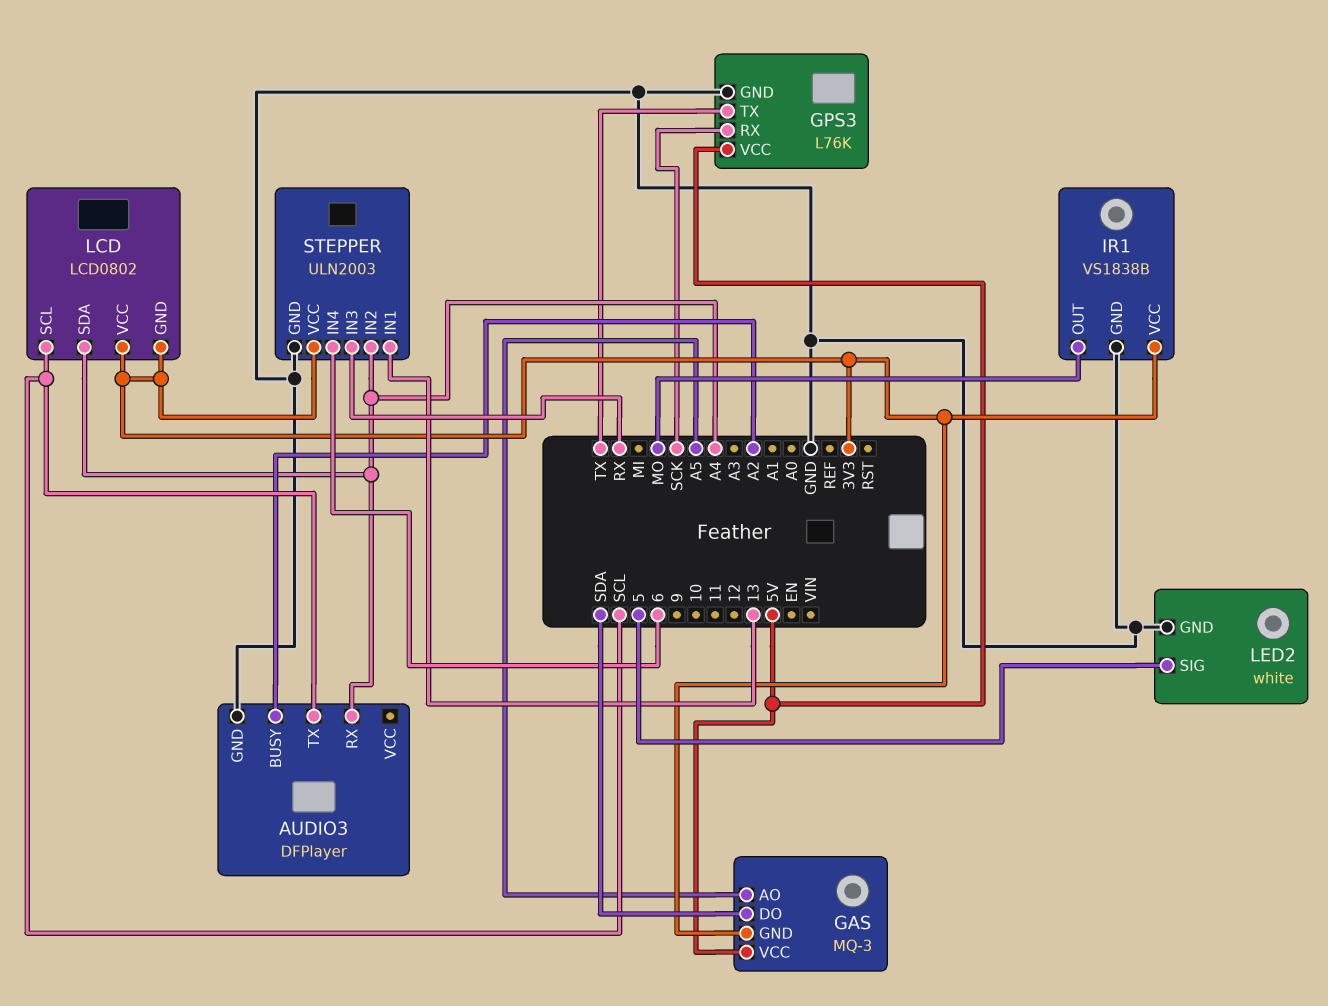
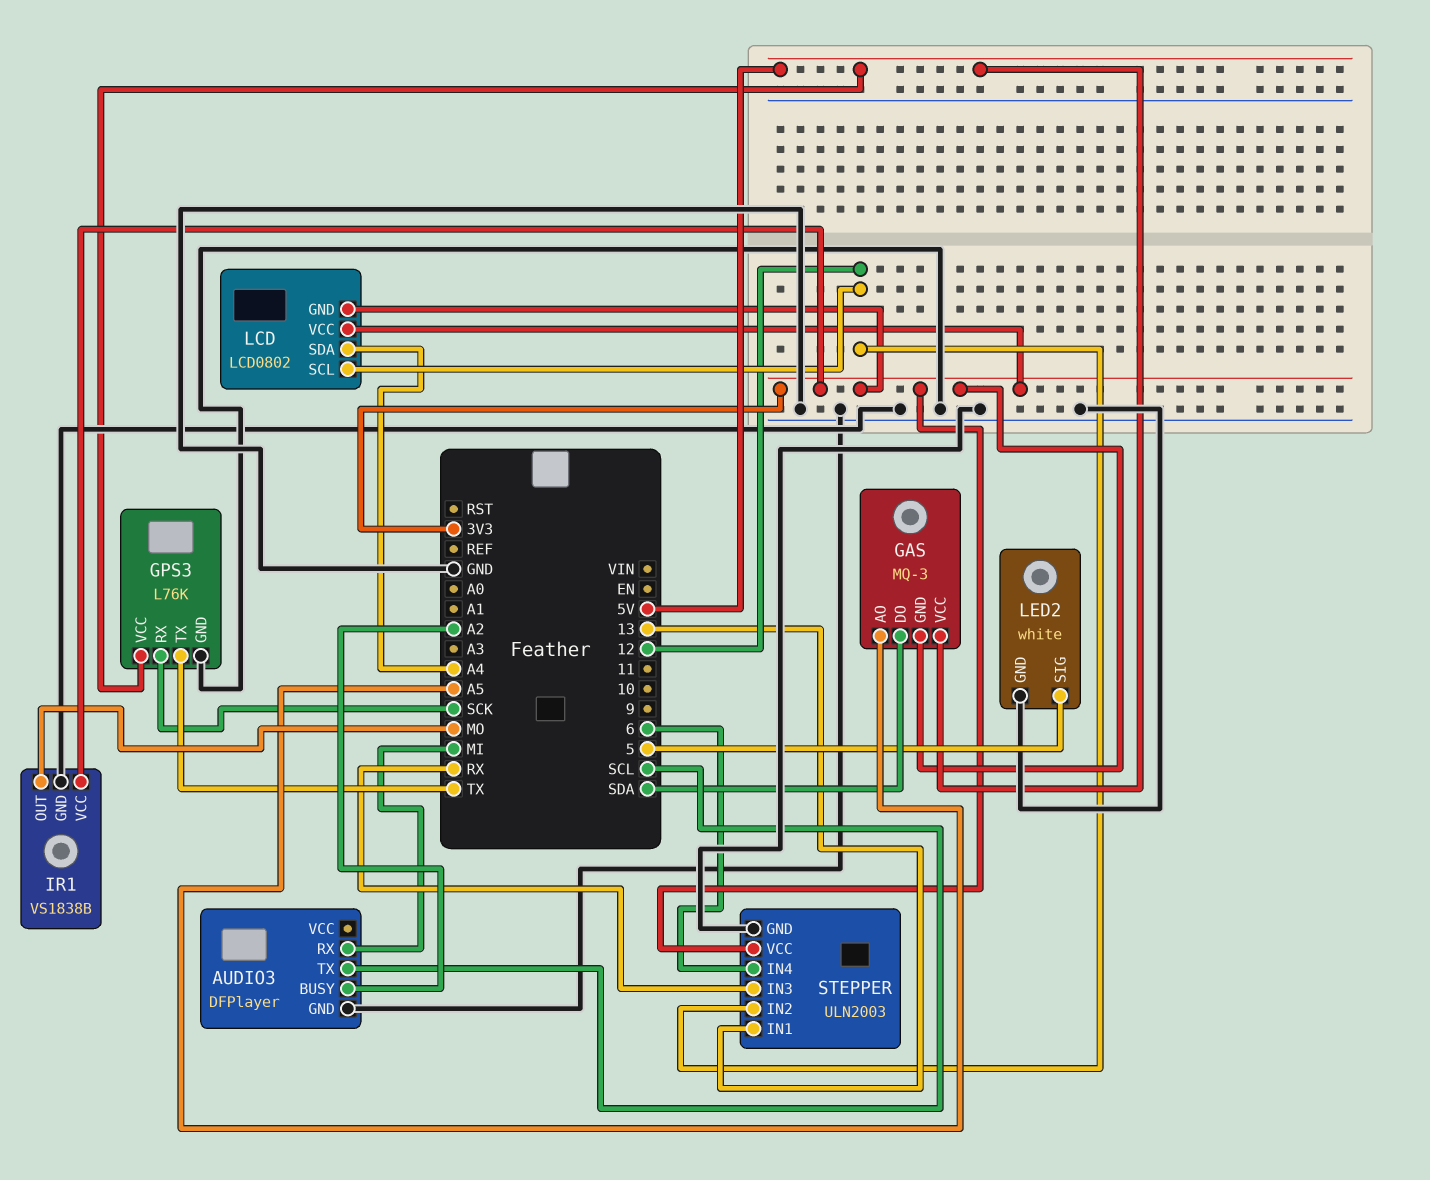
AUDIO3 pin RX: A4 -> MI
LCD pin SCL: SCL -> 12
STEPPER pin IN2: A4 -> 12

